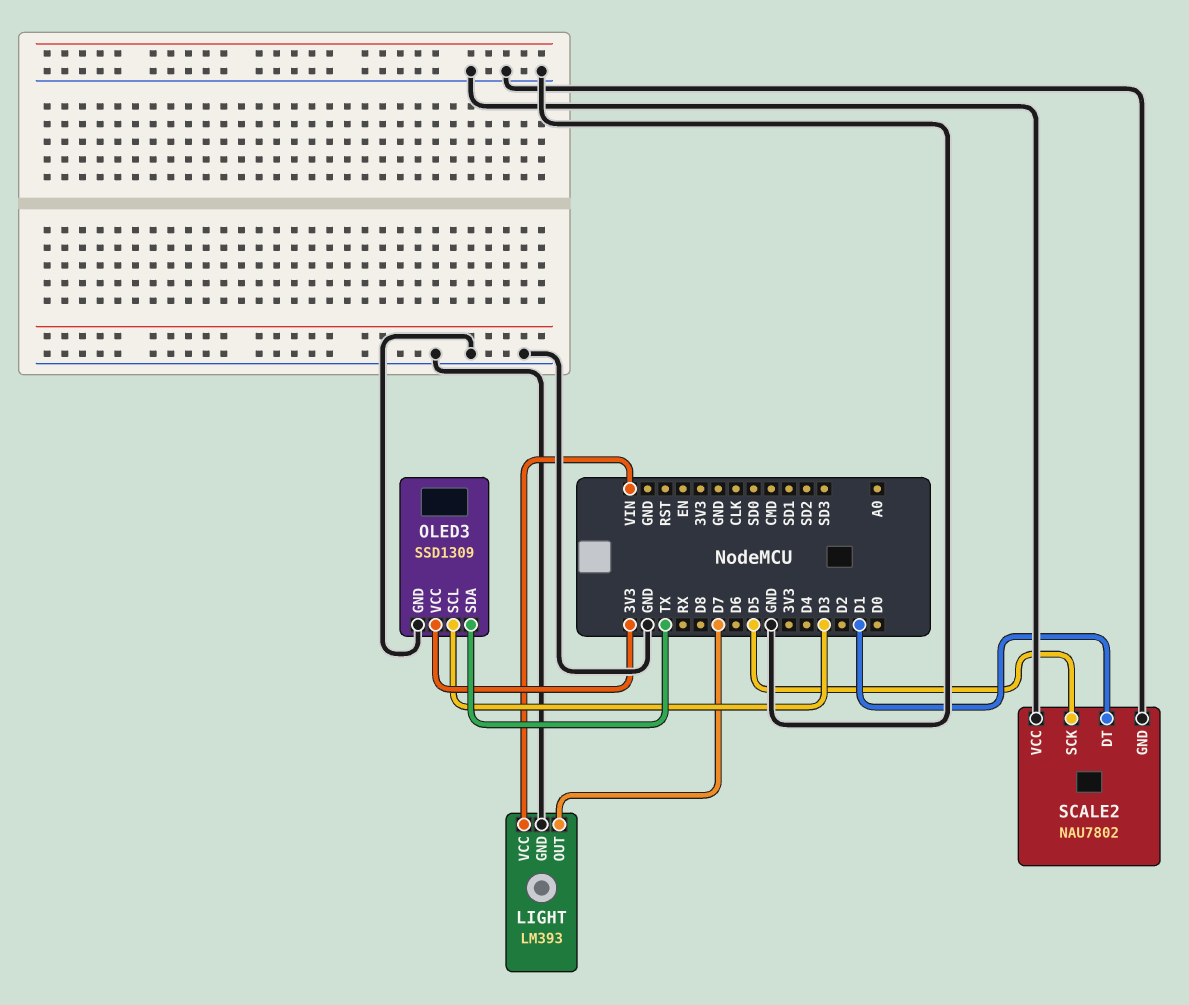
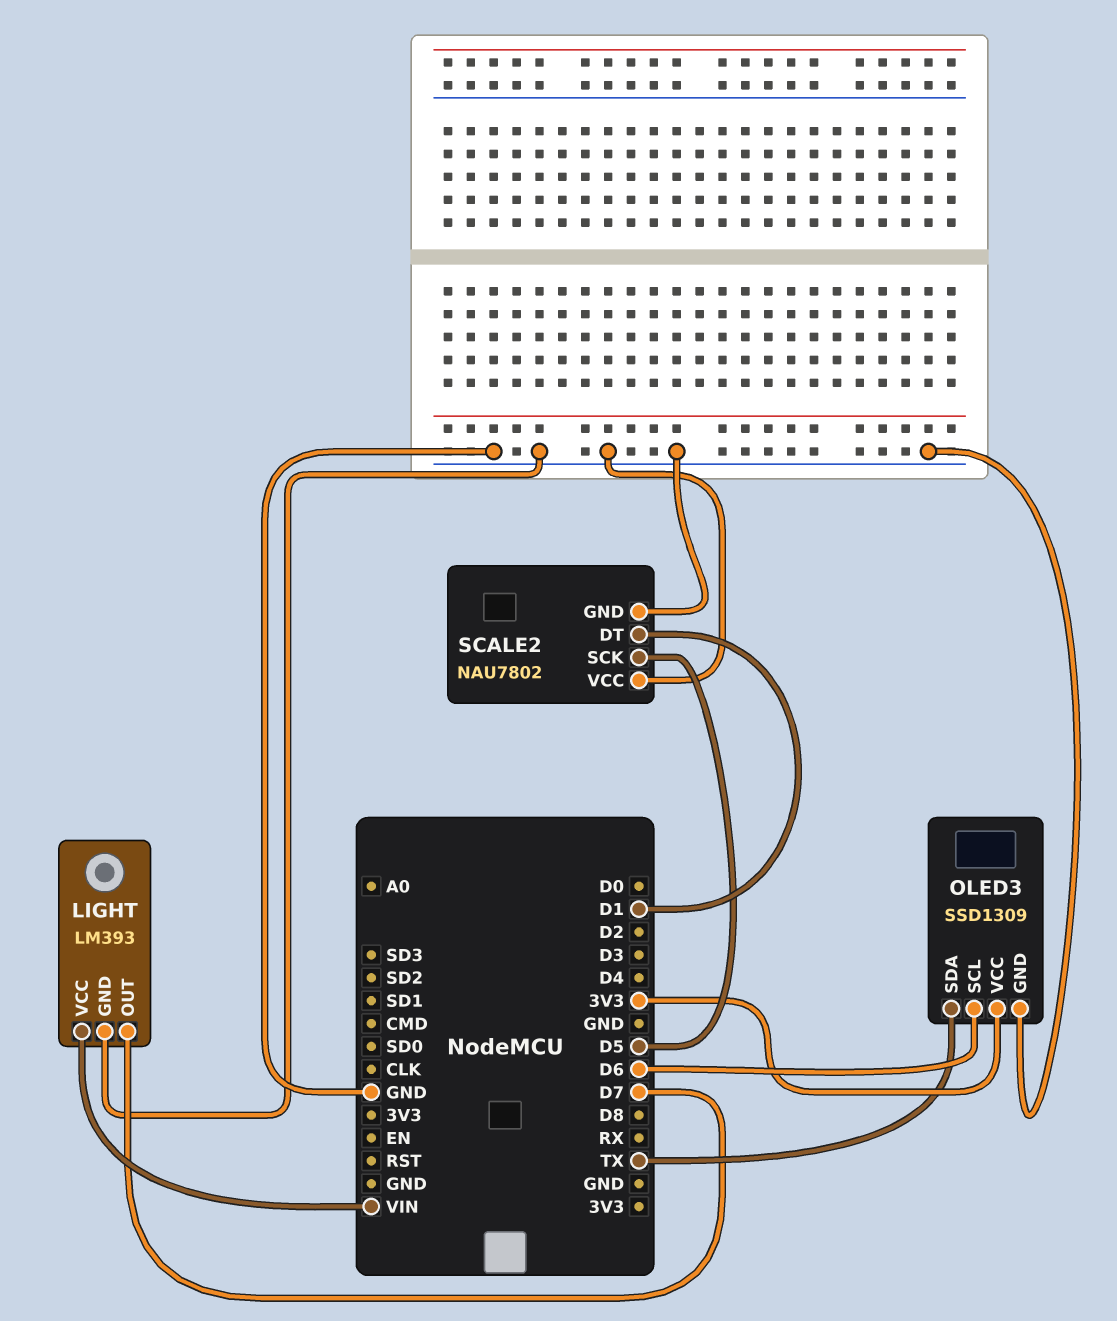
OLED3 pin SCL: D3 -> D6

